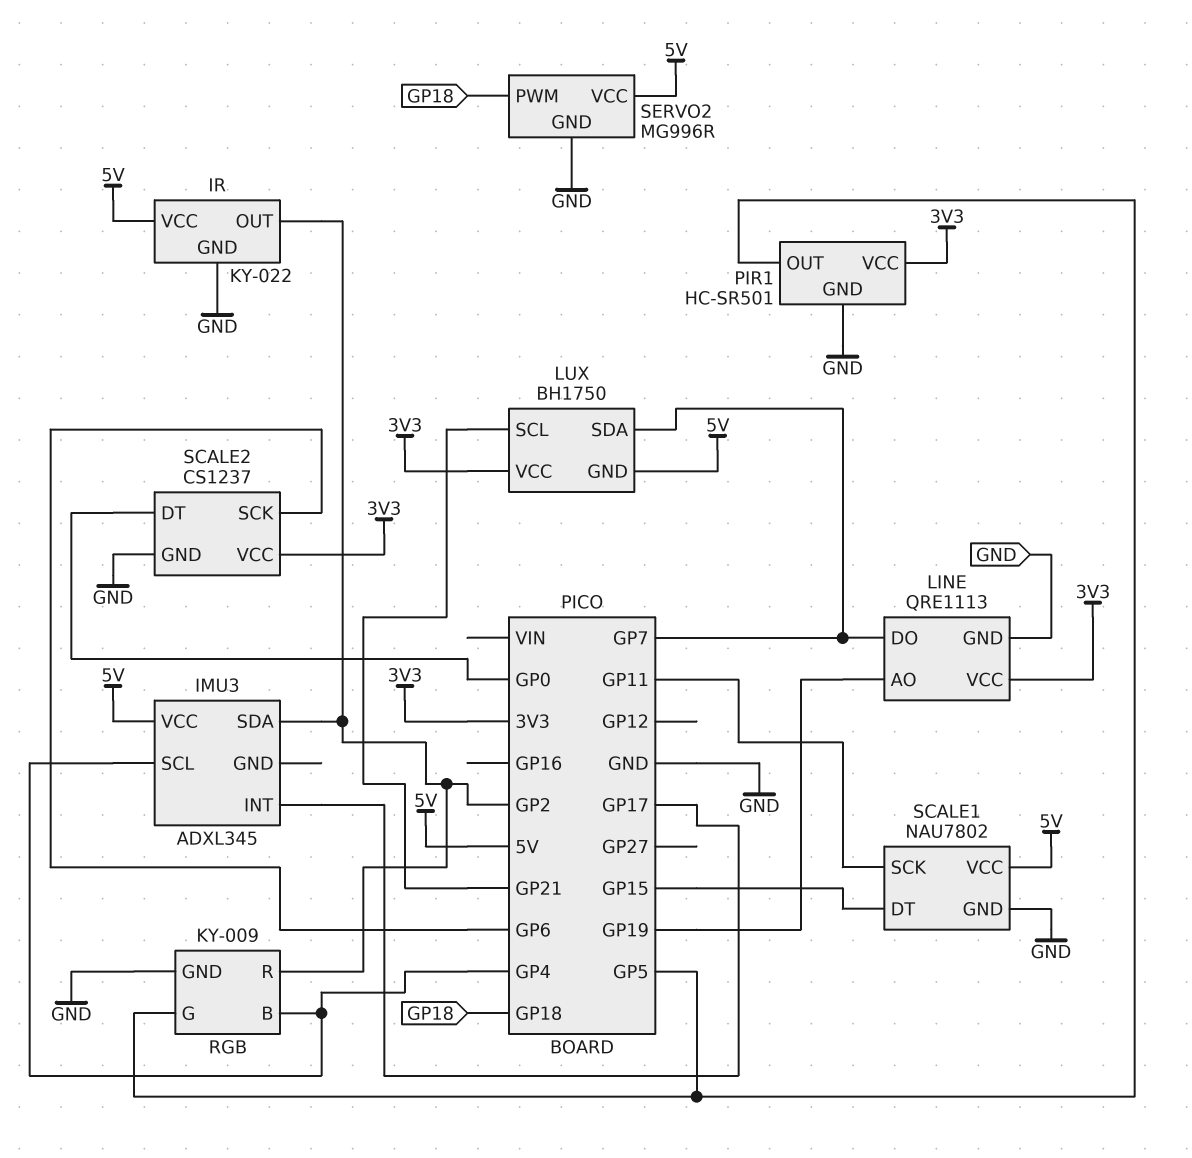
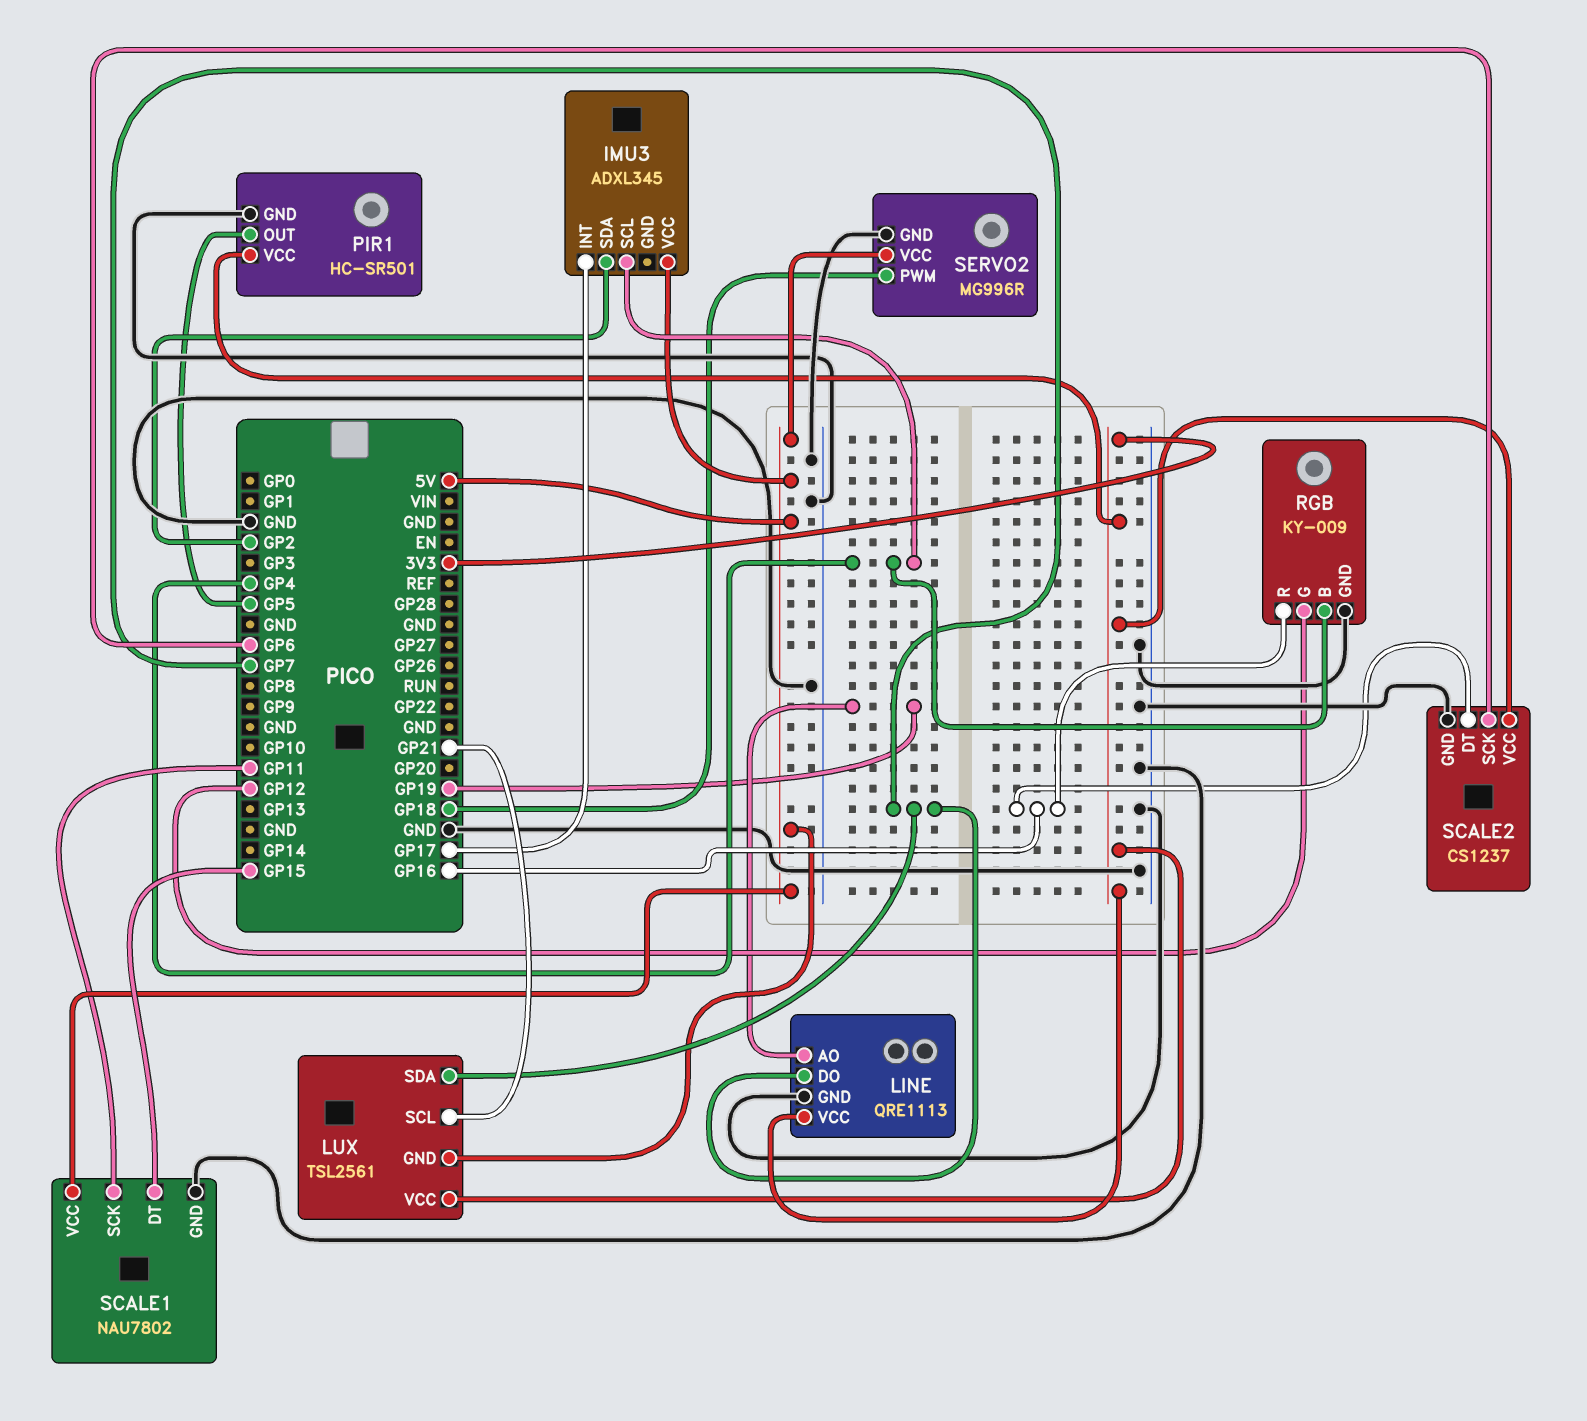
IR: KY-022 -> none
IR pin GND: GND -> none
IR pin OUT: GP2 -> none
IR pin VCC: 5V -> none
LUX: BH1750 -> TSL2561
RGB pin G: GP5 -> GP12
RGB pin R: GP2 -> GP16
SCALE2 pin DT: GP0 -> GP16

